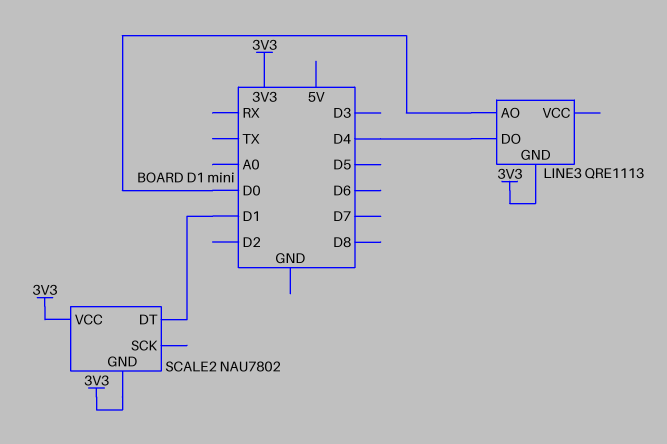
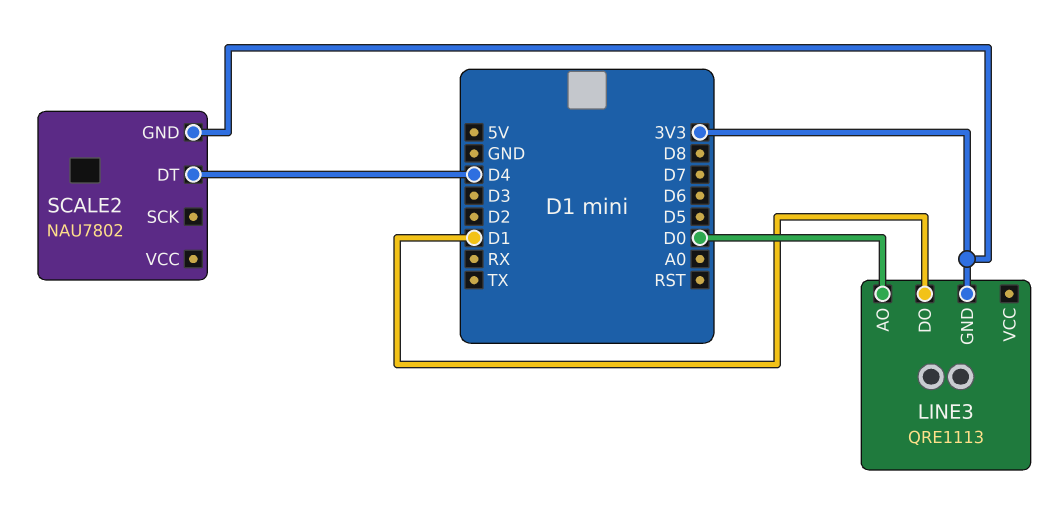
LINE3 pin DO: D4 -> D1
SCALE2 pin DT: D1 -> D4
SCALE2 pin VCC: 3V3 -> none

